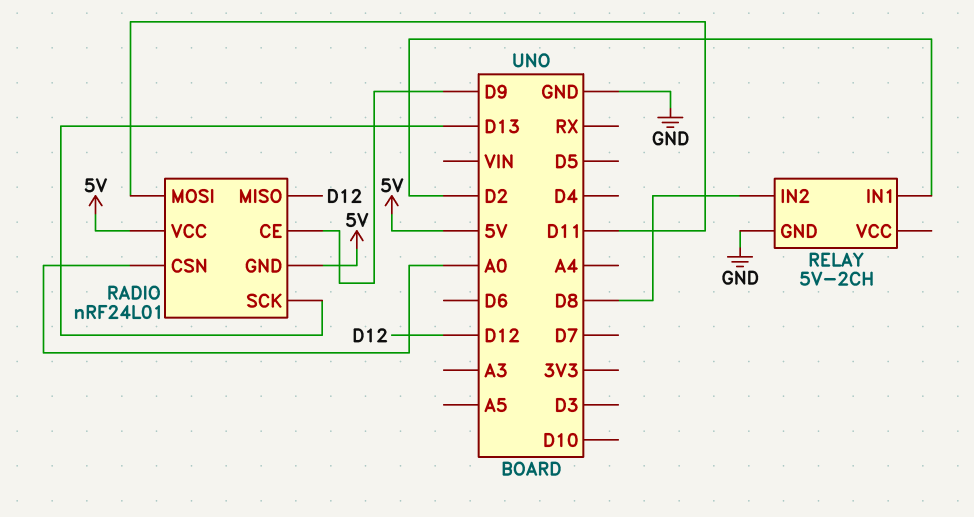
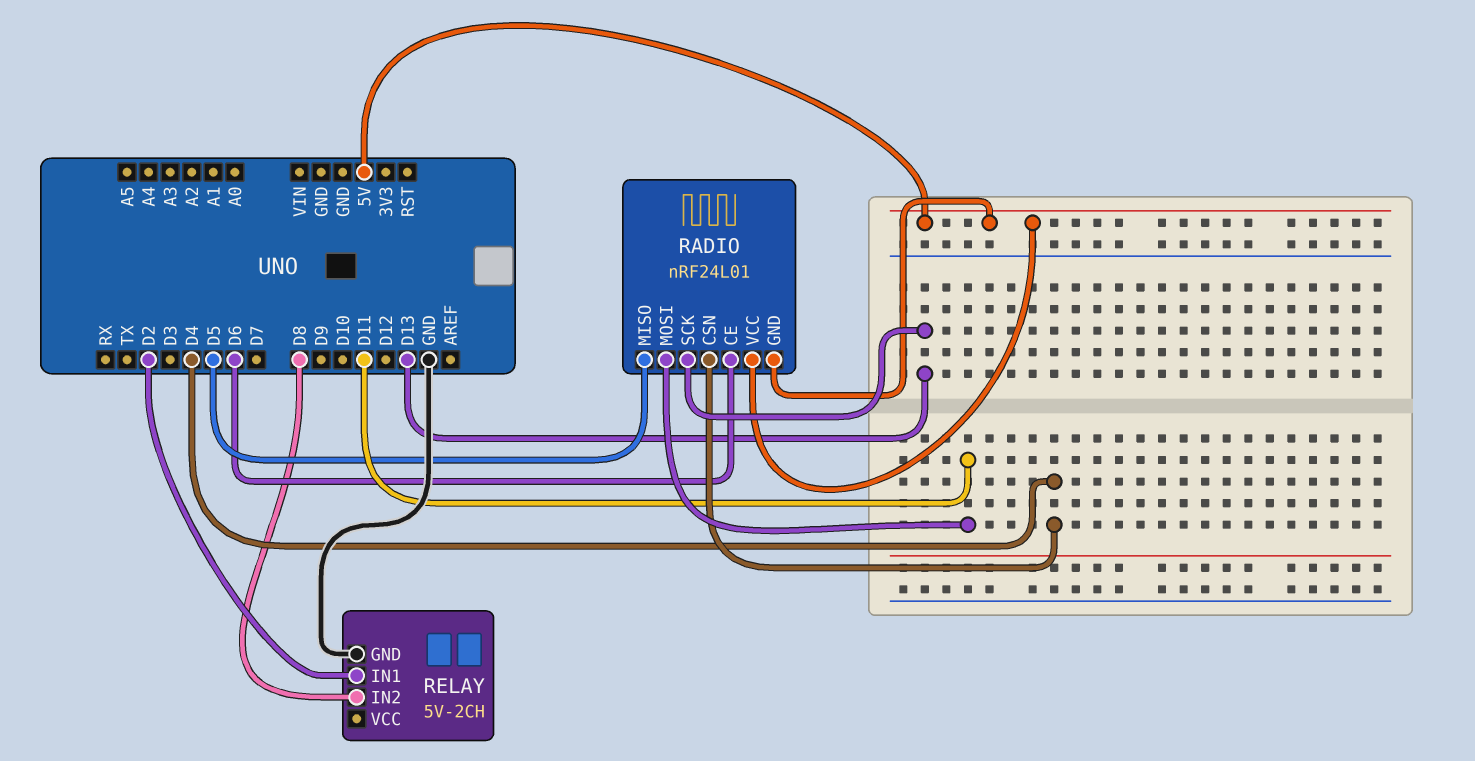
RADIO pin CE: D9 -> D6
RADIO pin CSN: A0 -> D4
RADIO pin MISO: D12 -> D5

